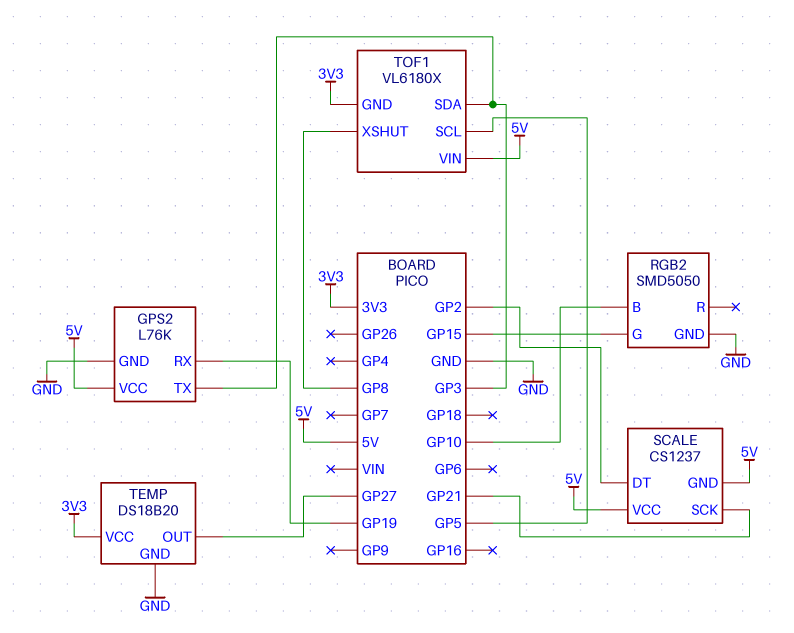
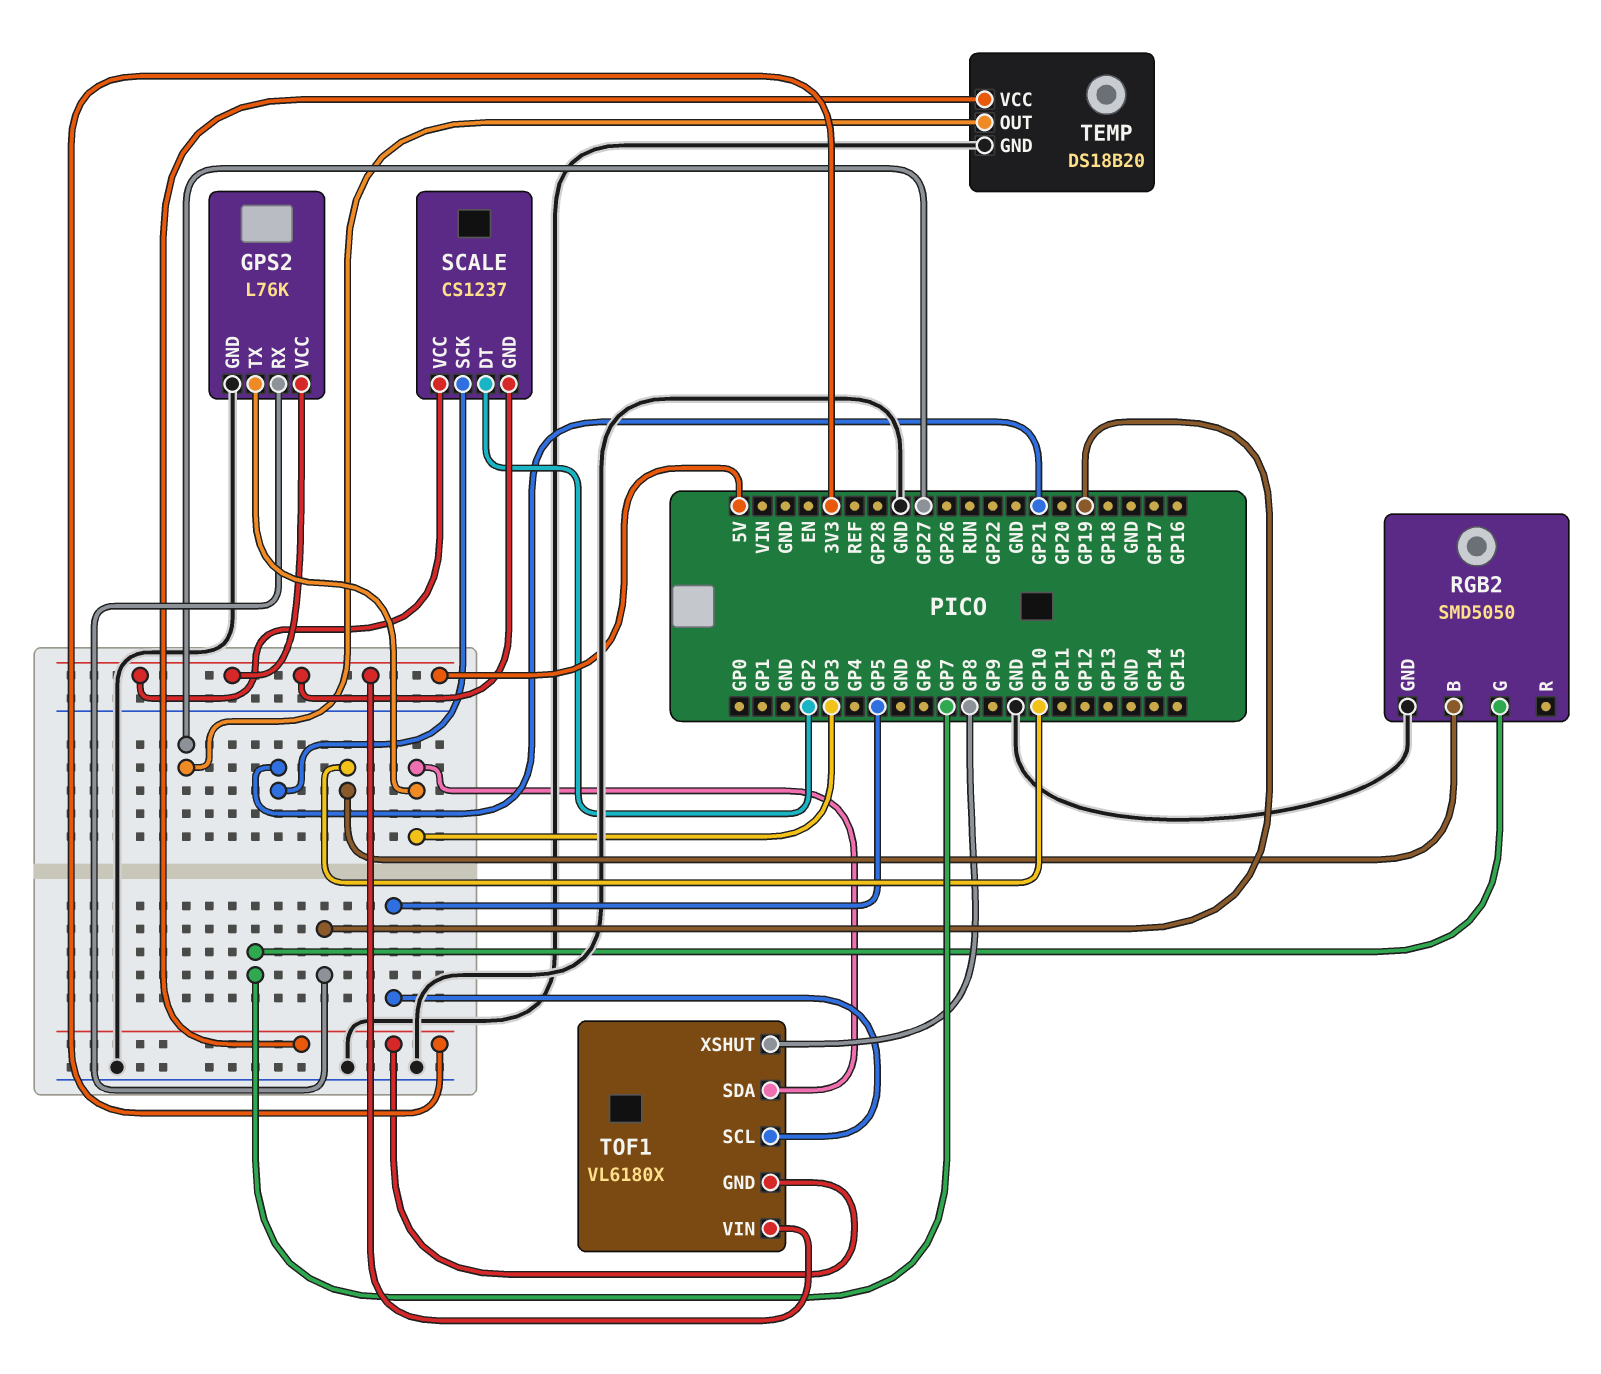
RGB2 pin G: GP15 -> GP7

